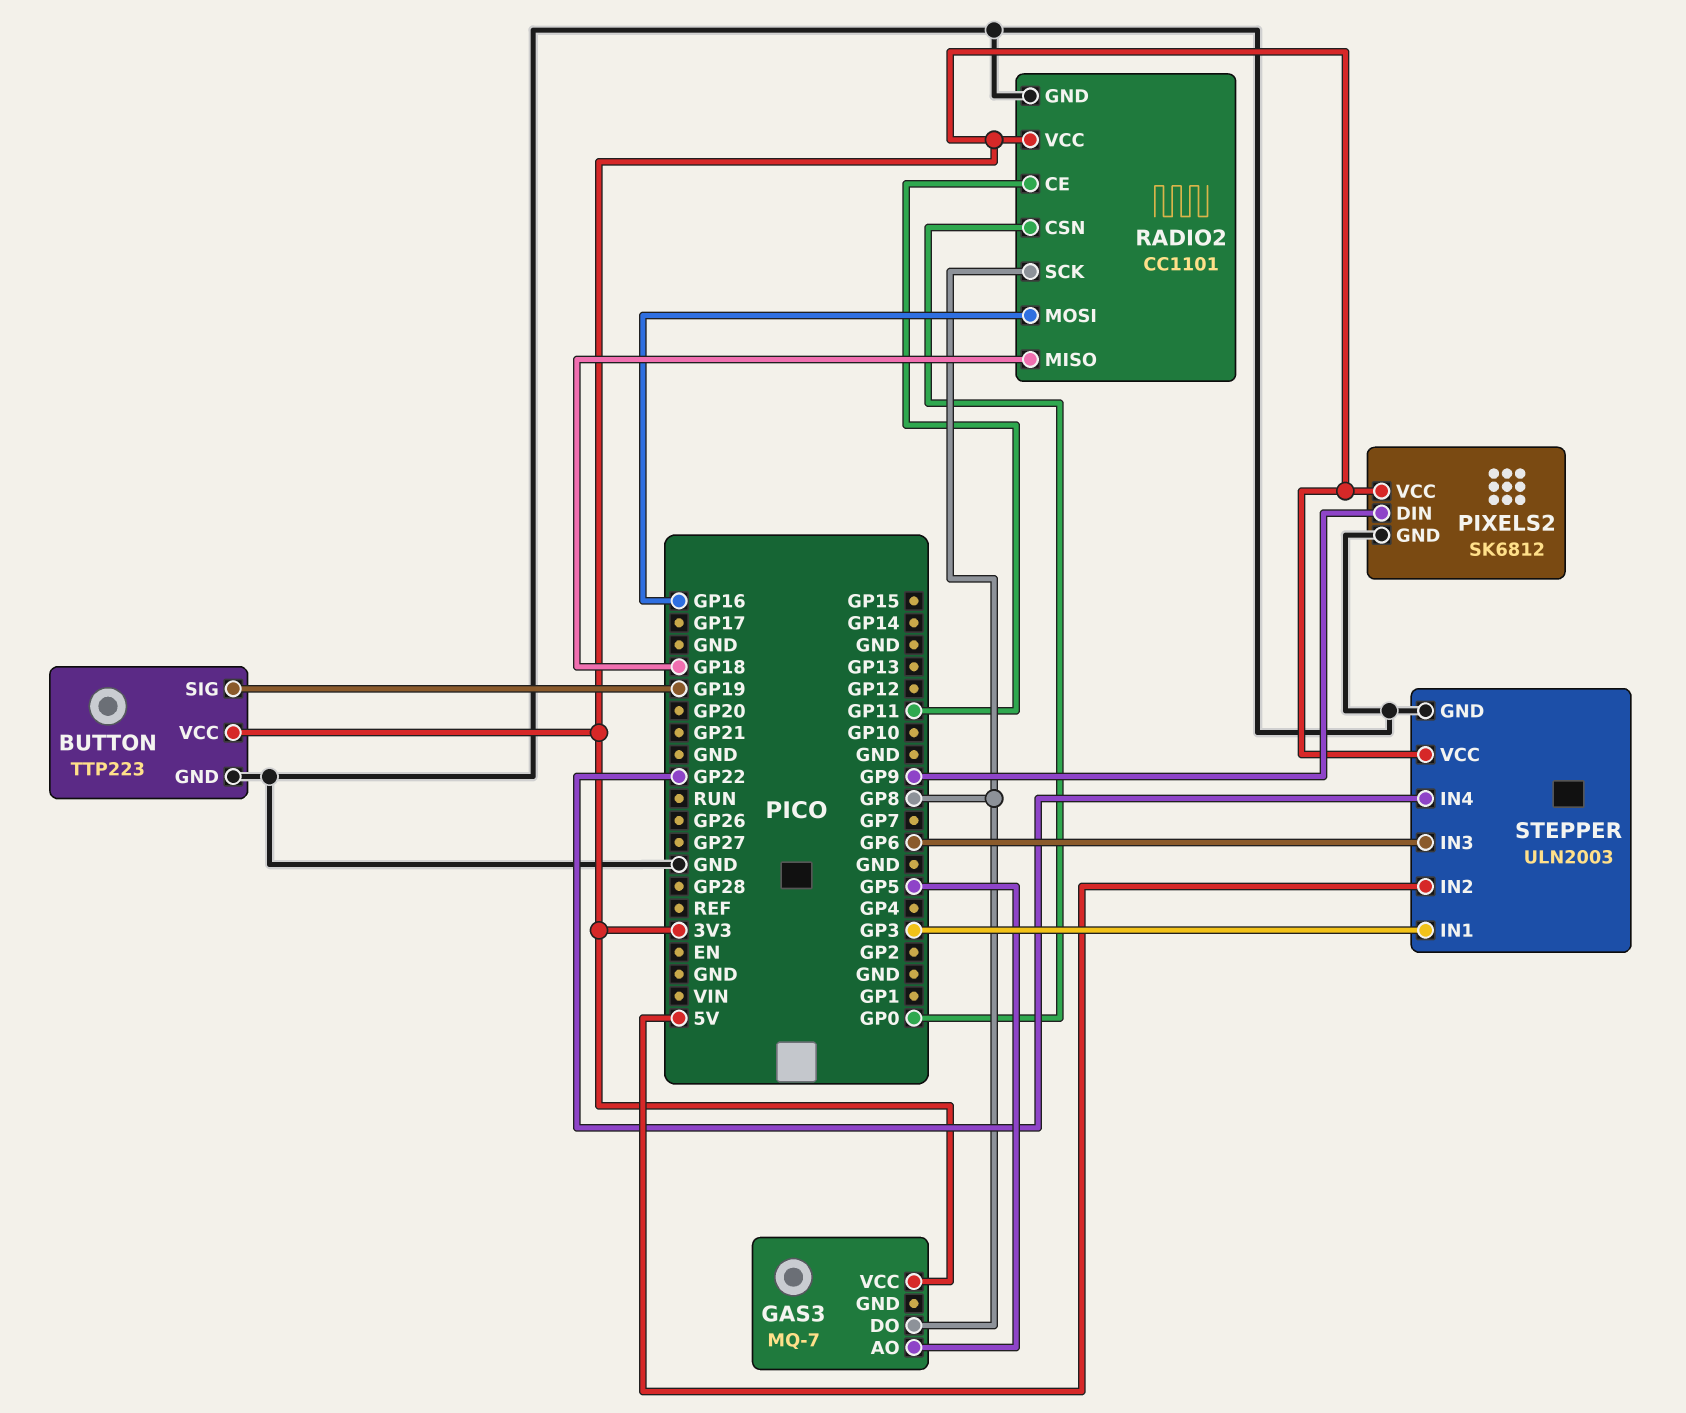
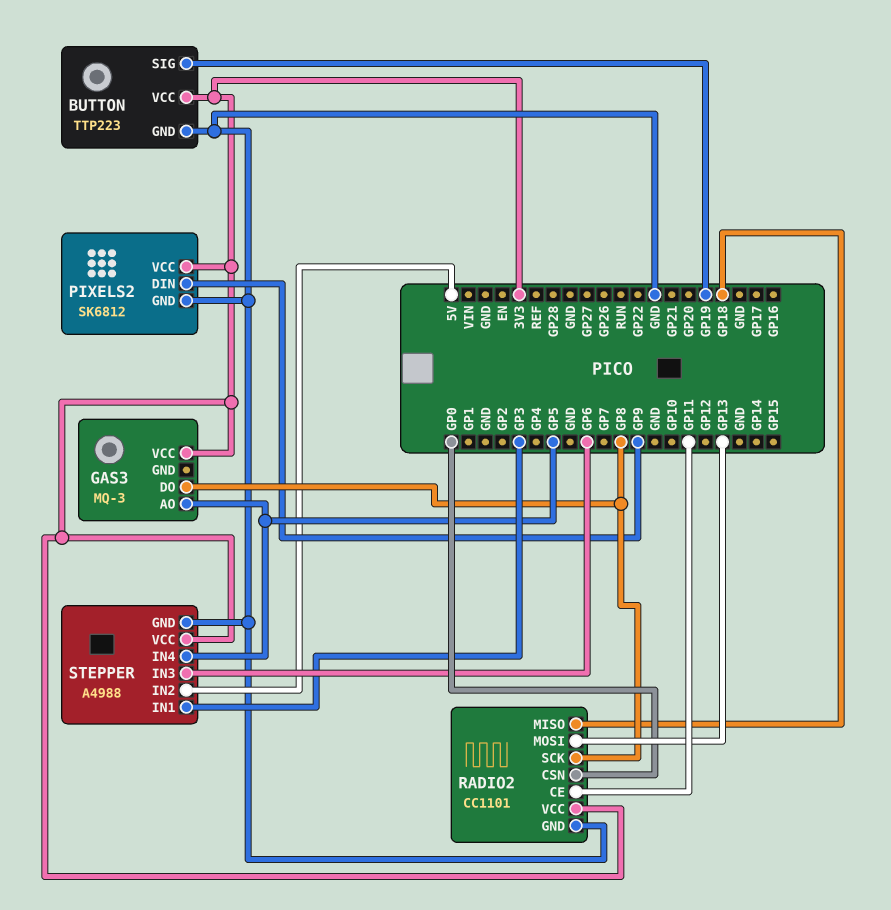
GAS3: MQ-7 -> MQ-3
RADIO2 pin MOSI: GP16 -> GP13
STEPPER: ULN2003 -> A4988
STEPPER pin IN4: GP22 -> GP5

